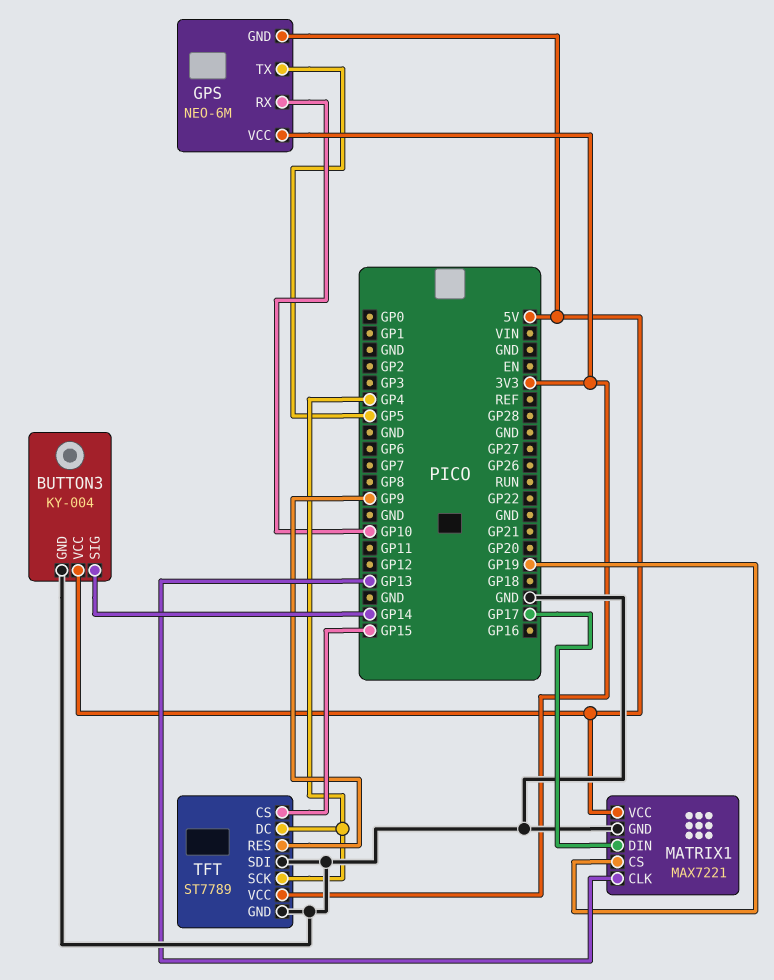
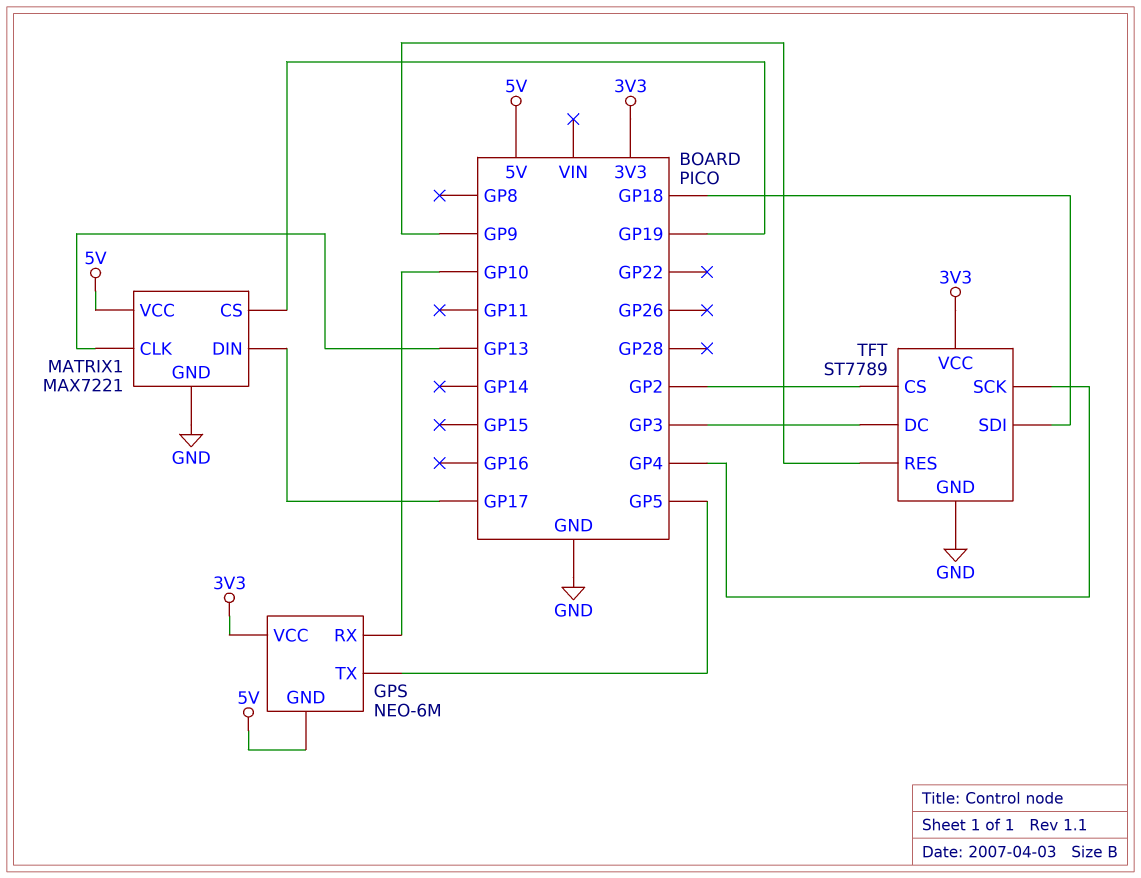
BUTTON3: KY-004 -> none
BUTTON3 pin GND: GND -> none
BUTTON3 pin SIG: GP14 -> none
BUTTON3 pin VCC: 5V -> none
TFT pin CS: GP15 -> GP2
TFT pin DC: GP4 -> GP3
TFT pin SDI: GND -> GP18

